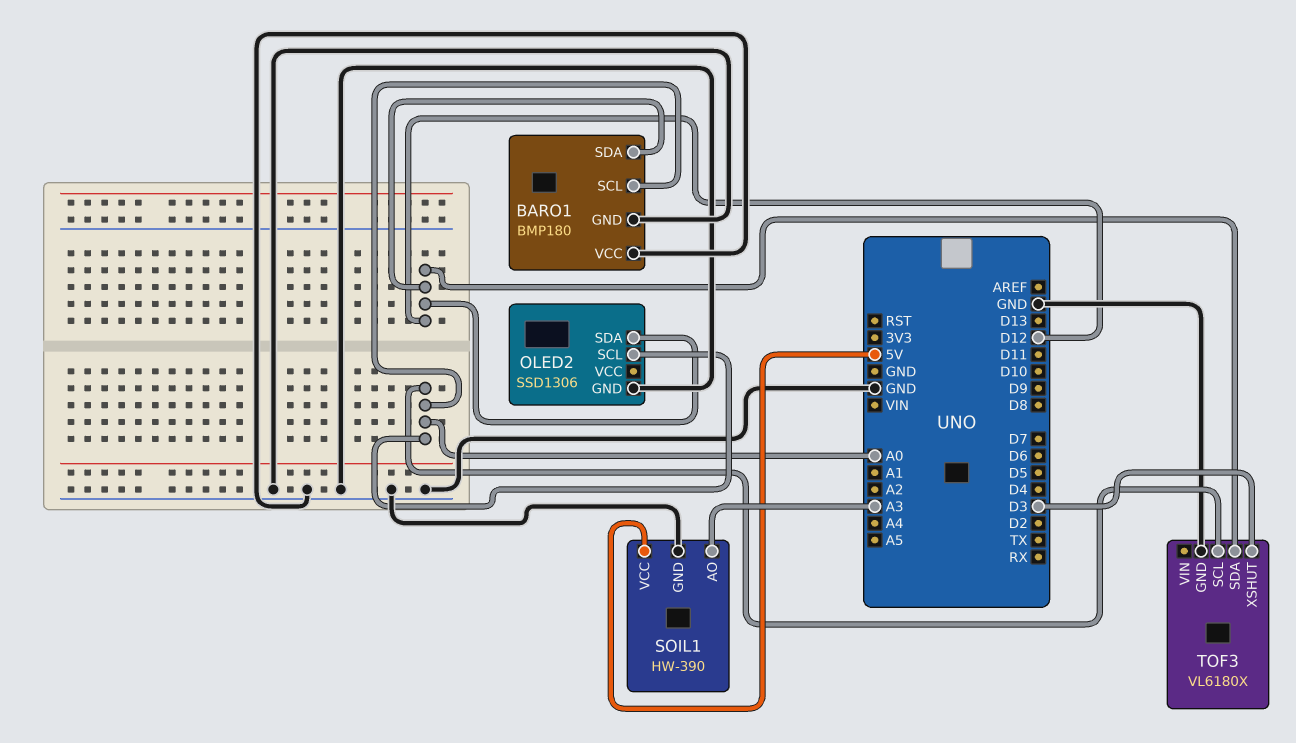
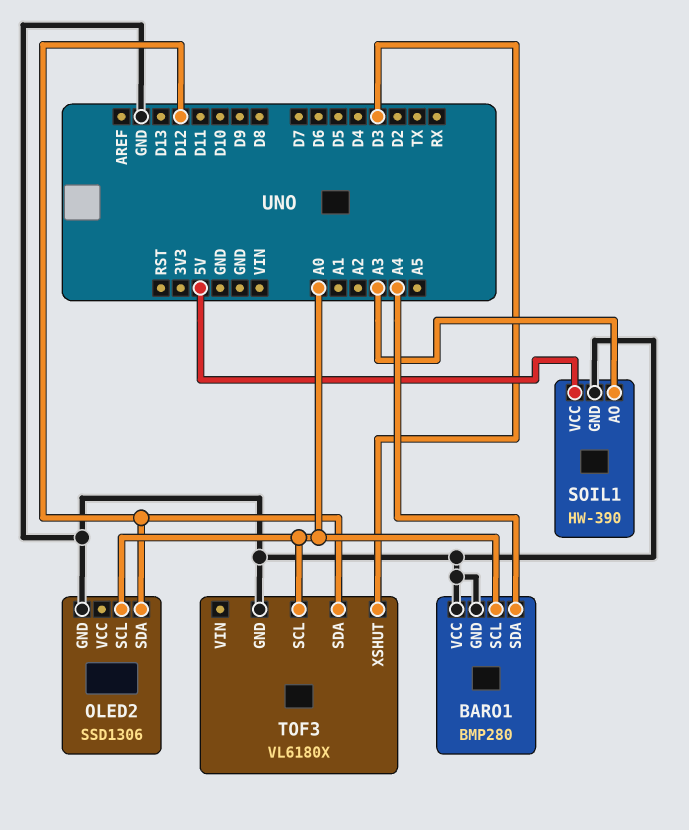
BARO1: BMP180 -> BMP280
BARO1 pin SDA: D12 -> A4

